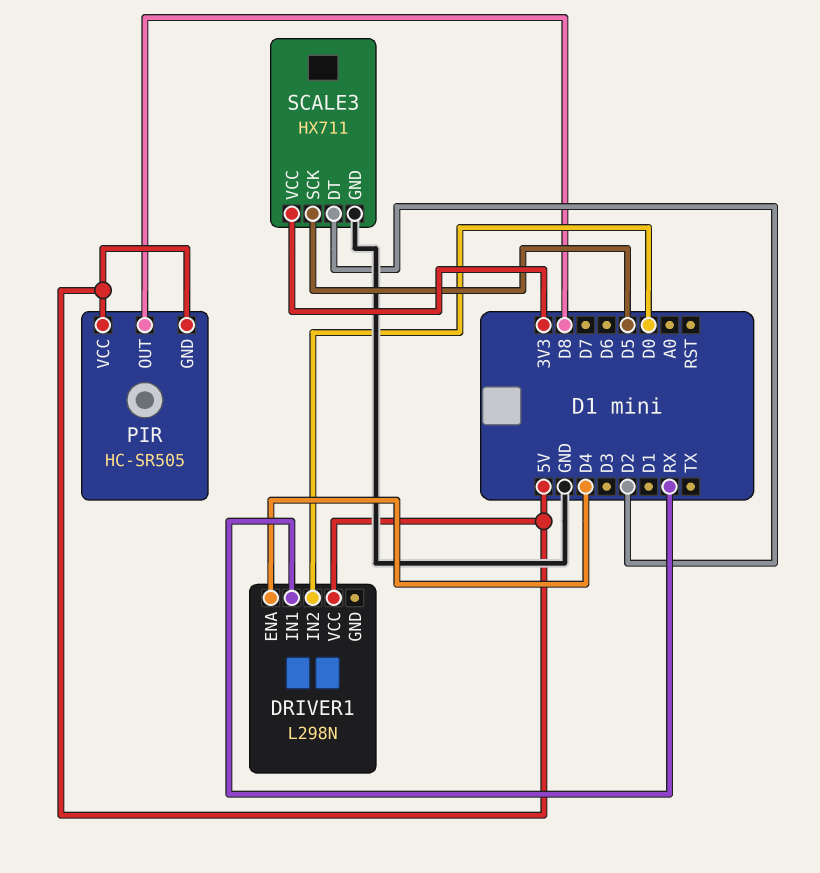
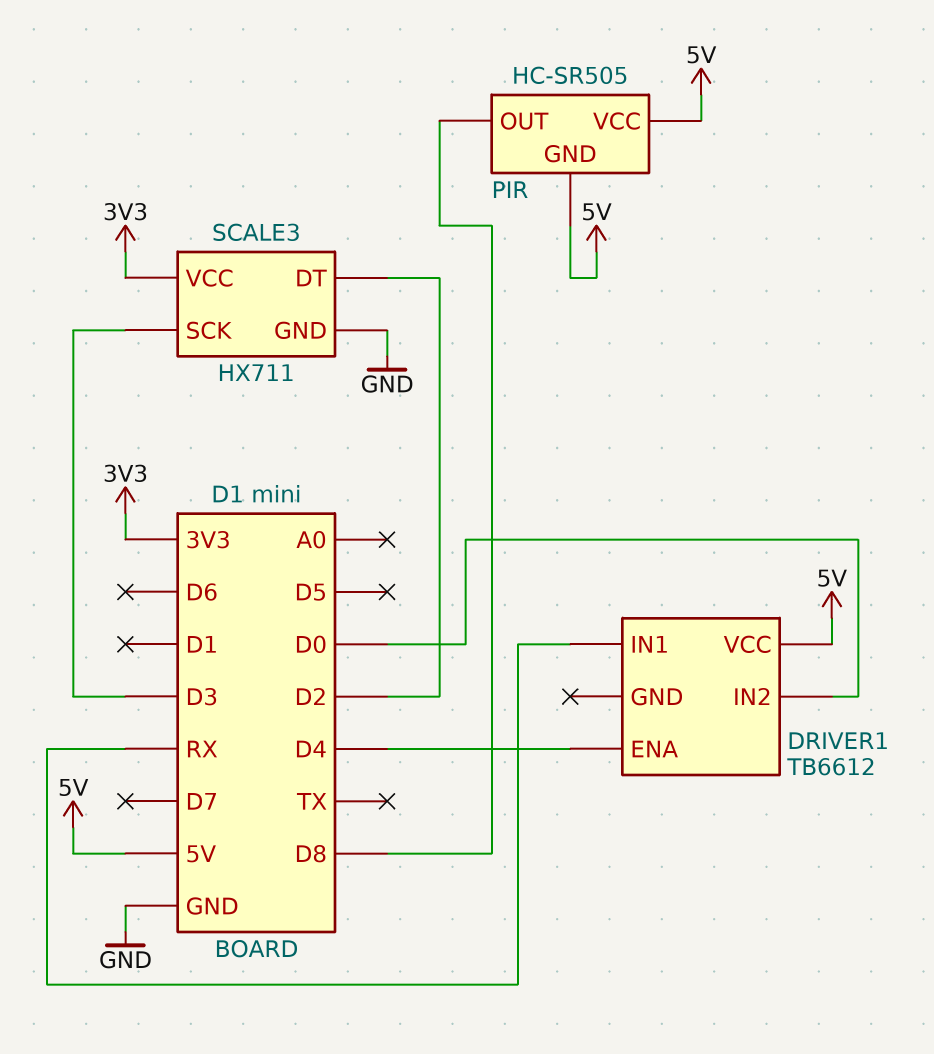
DRIVER1: L298N -> TB6612
SCALE3 pin SCK: D5 -> D3

